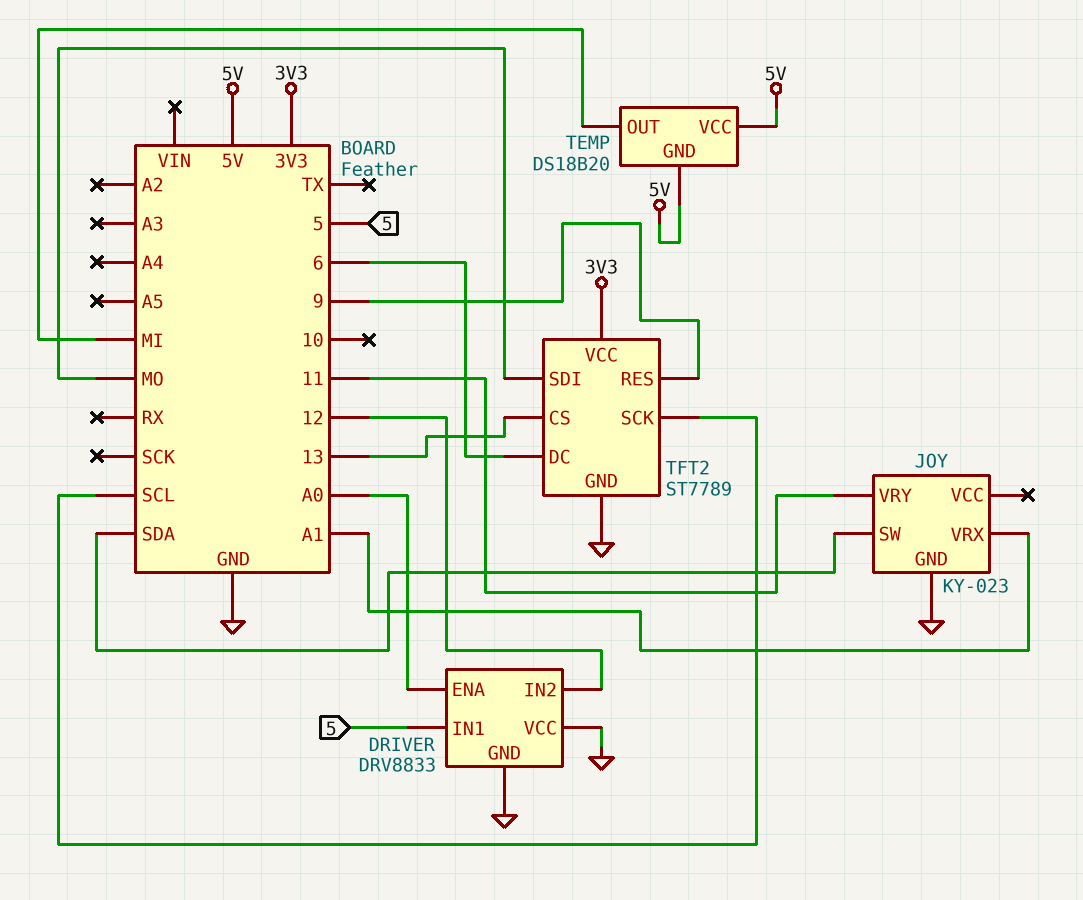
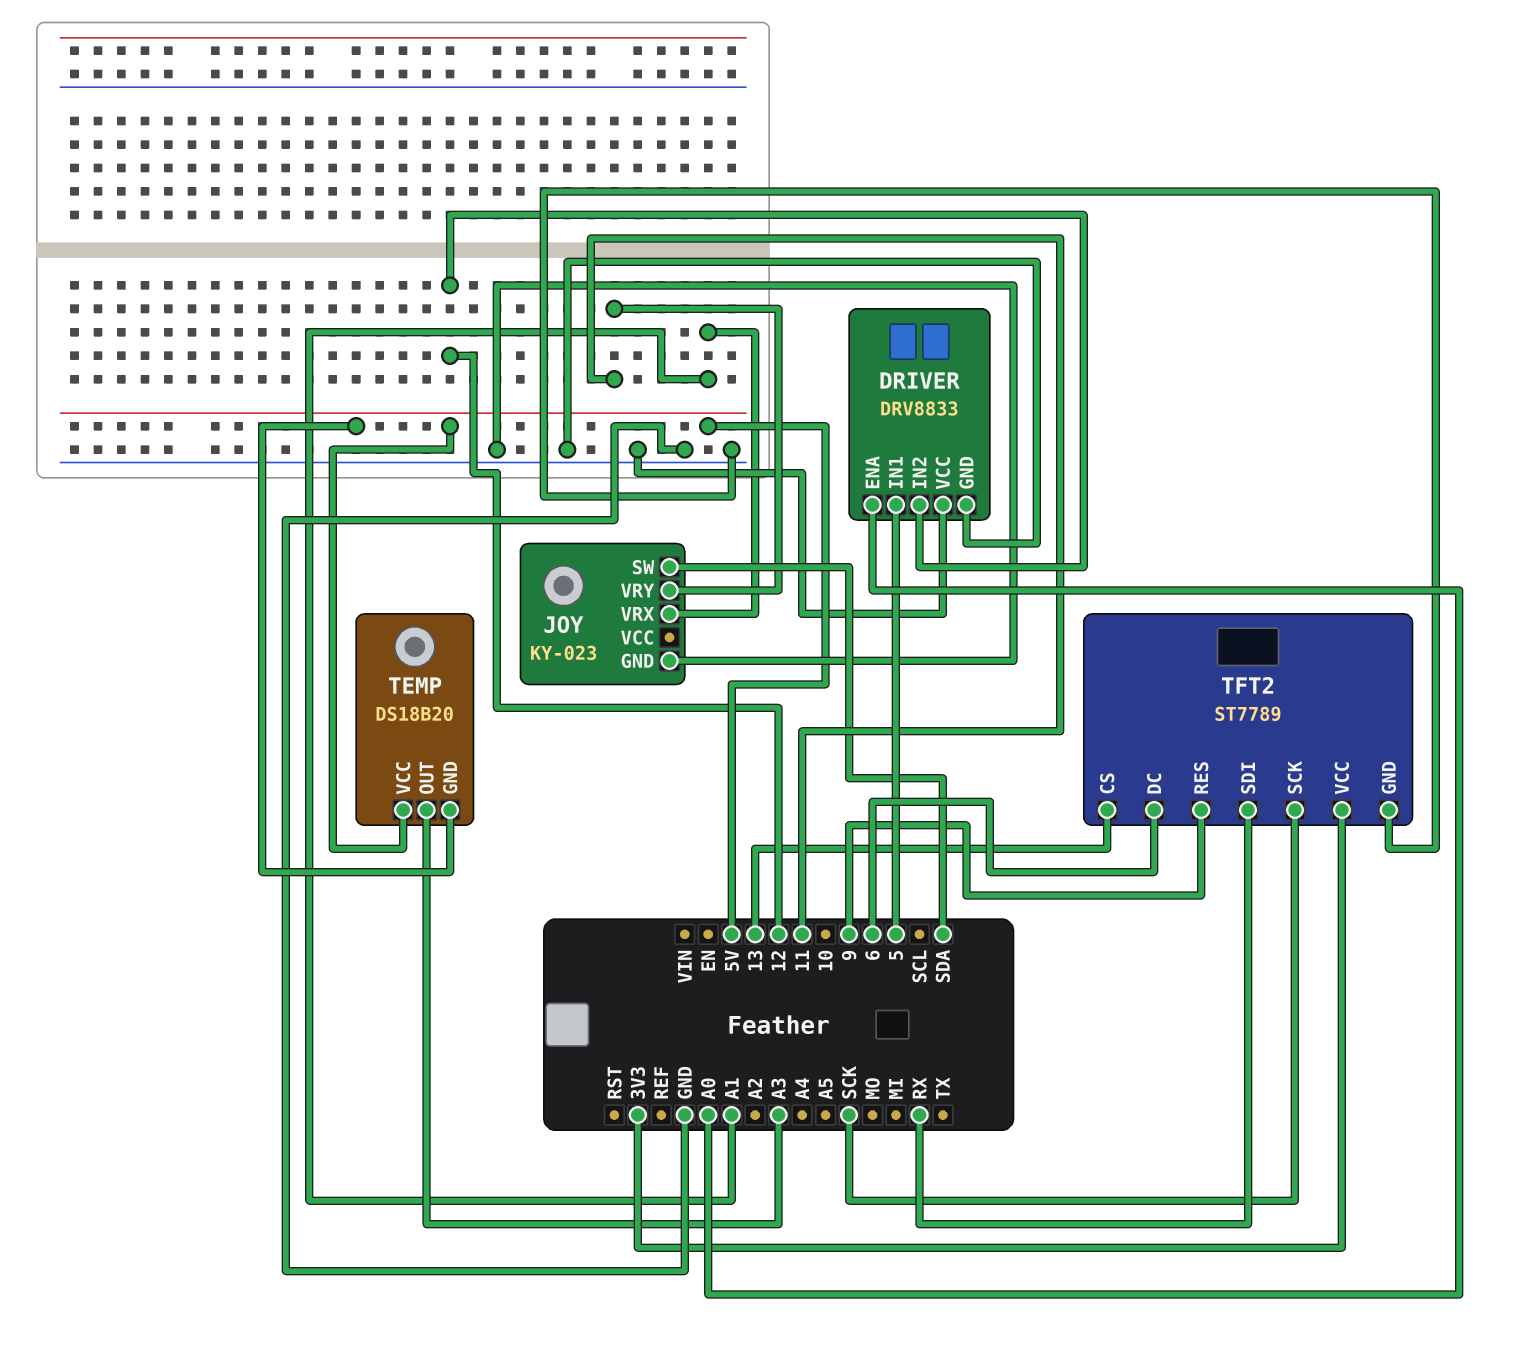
TEMP pin OUT: MI -> A3
TFT2 pin SCK: SCL -> SCK
TFT2 pin SDI: MO -> RX

